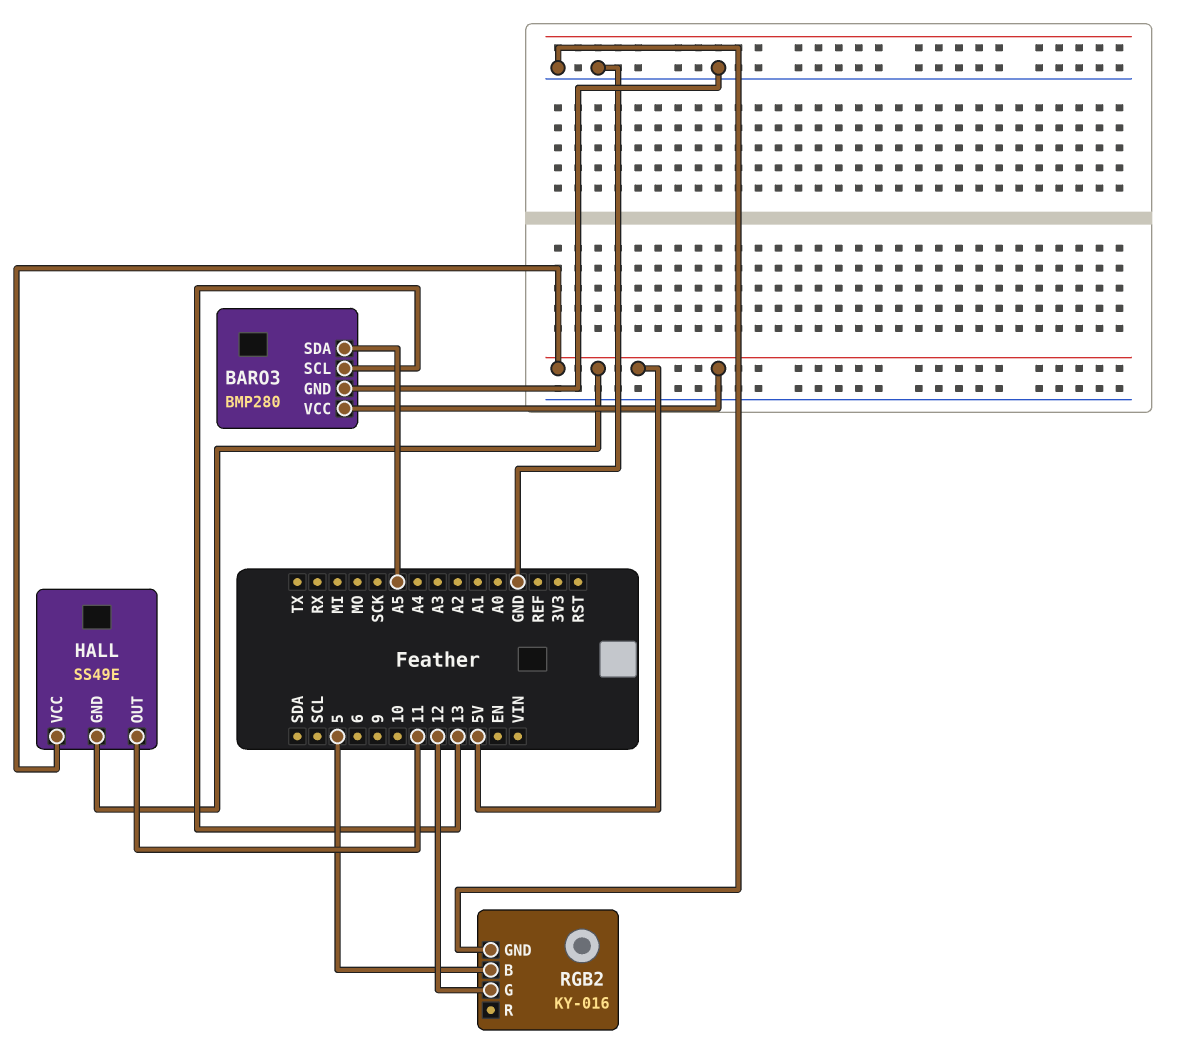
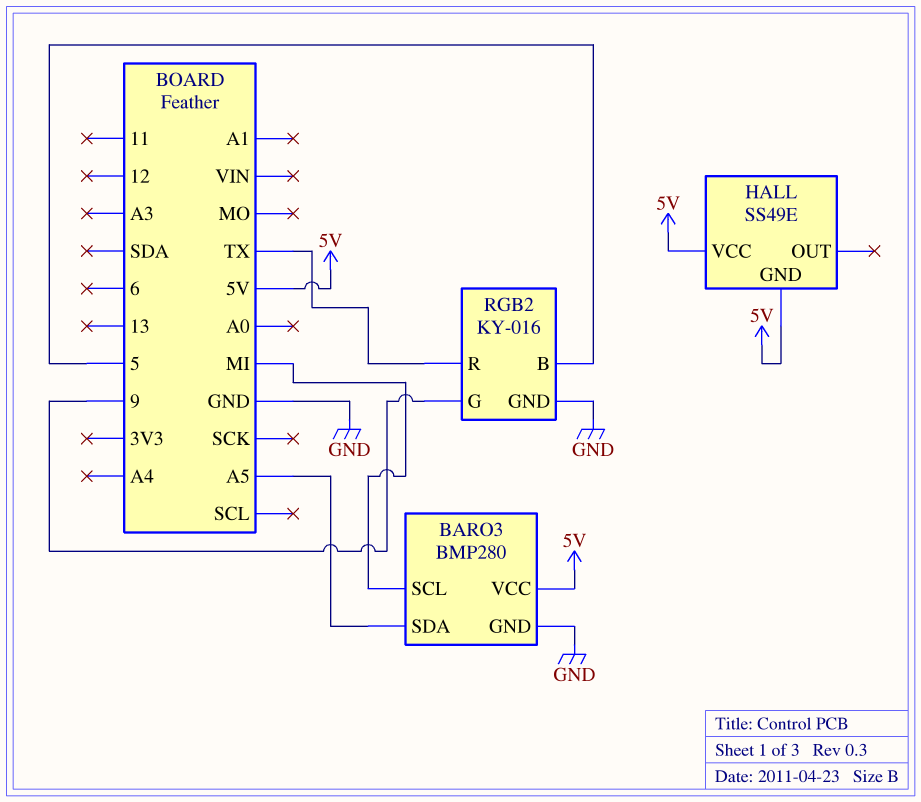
BARO3 pin SCL: 13 -> MI
HALL pin OUT: 11 -> none
RGB2 pin G: 12 -> 9
RGB2 pin R: none -> TX

